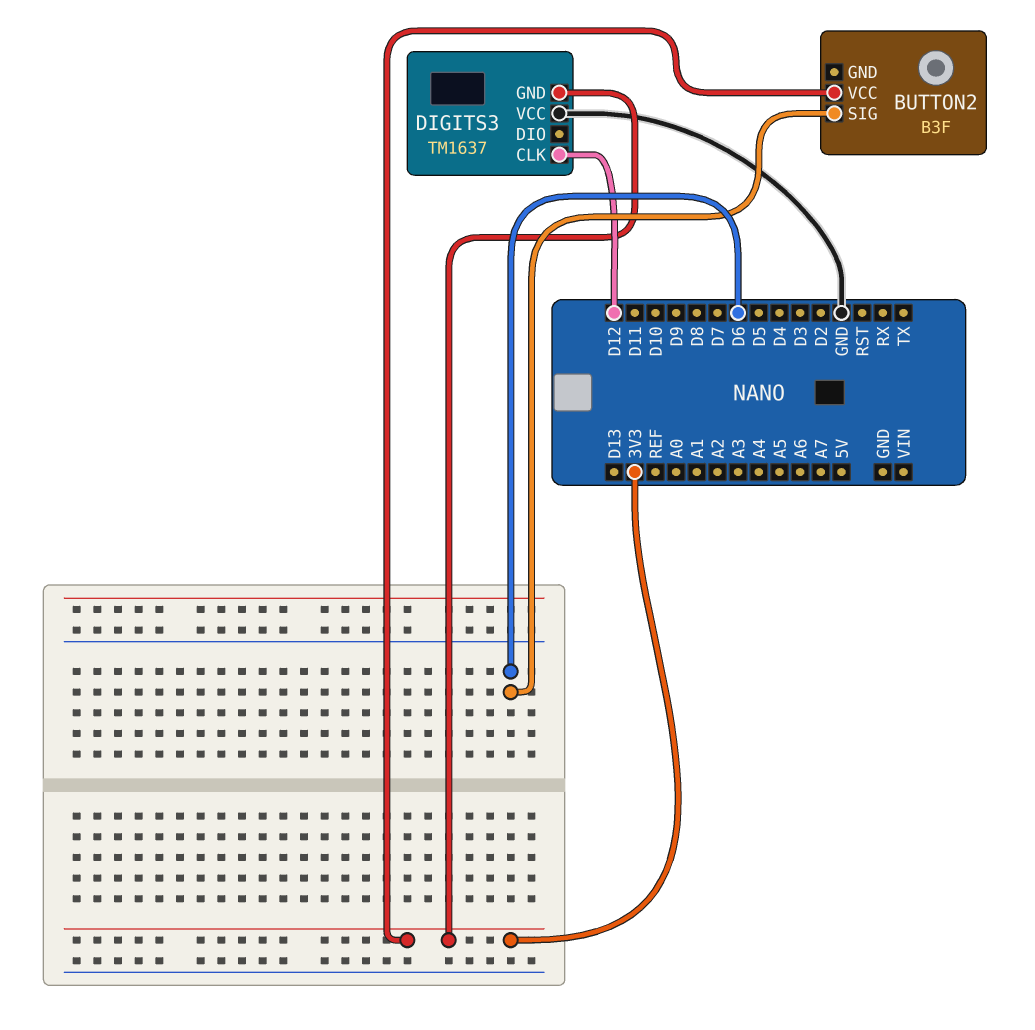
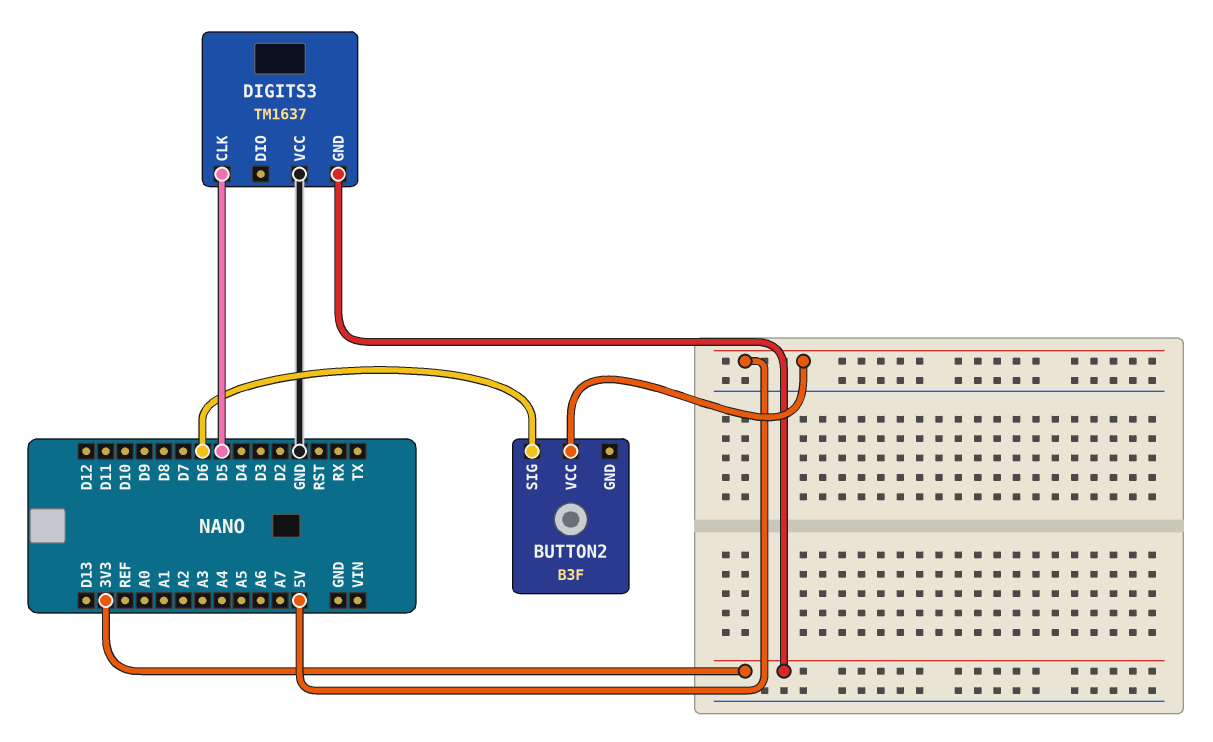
BUTTON2 pin VCC: 3V3 -> 5V
DIGITS3 pin CLK: D12 -> D5

